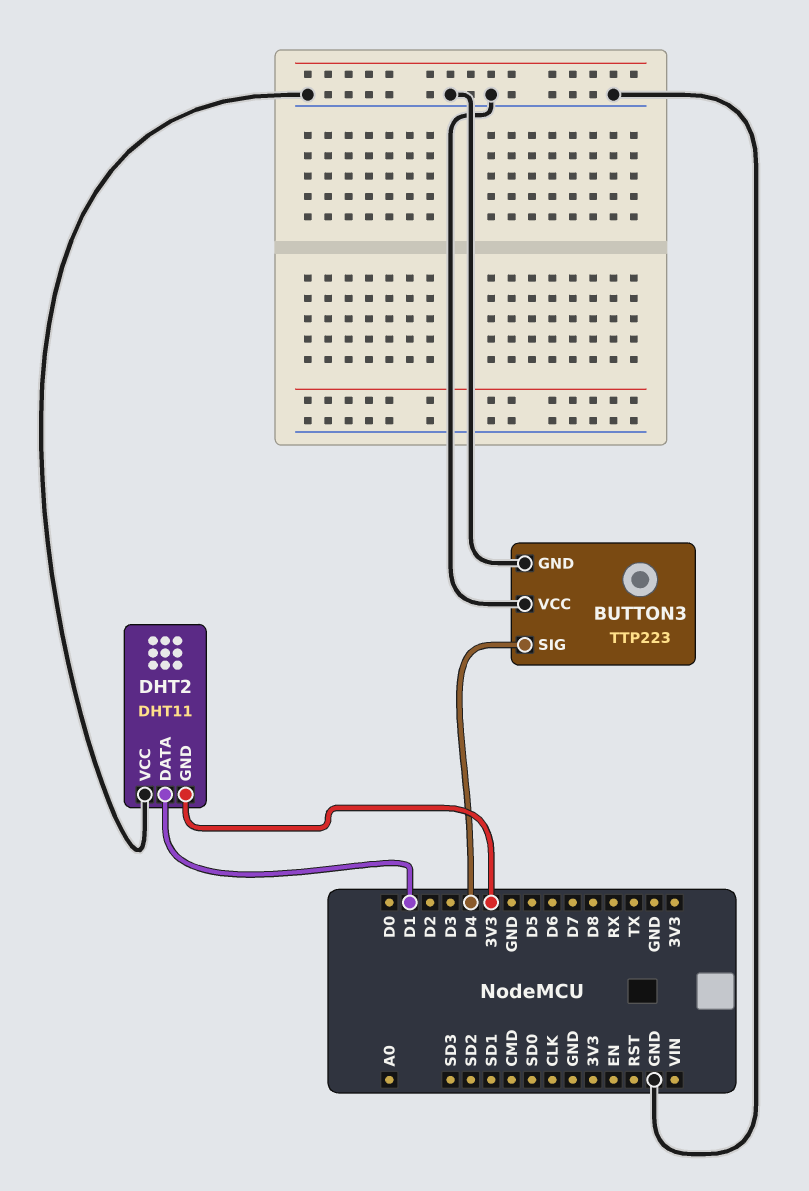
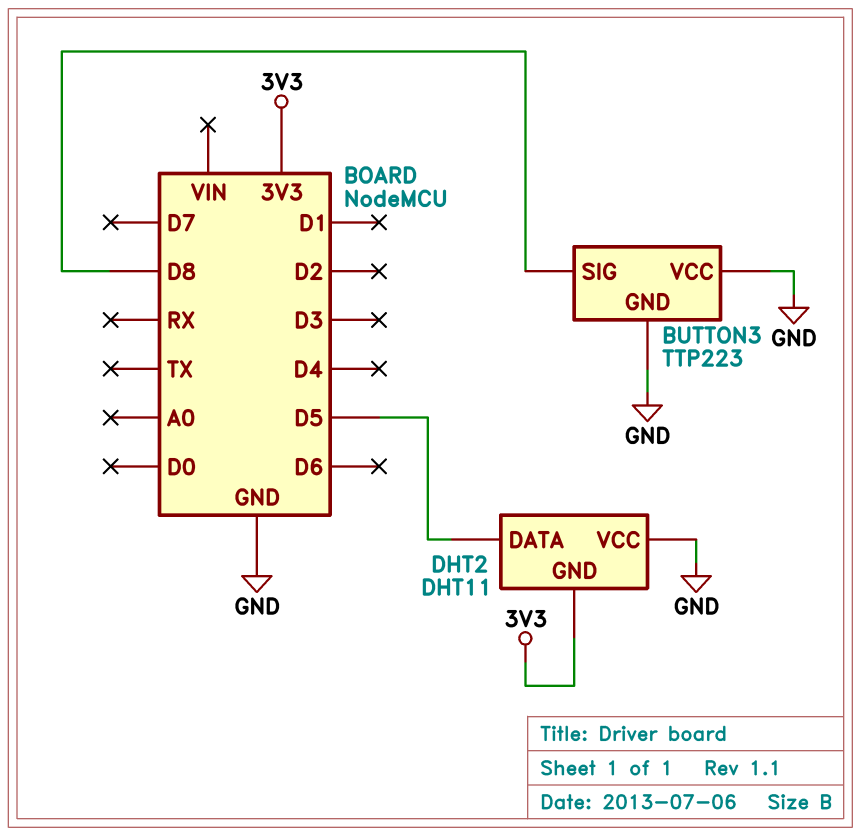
BUTTON3 pin SIG: D4 -> D8
DHT2 pin DATA: D1 -> D5

